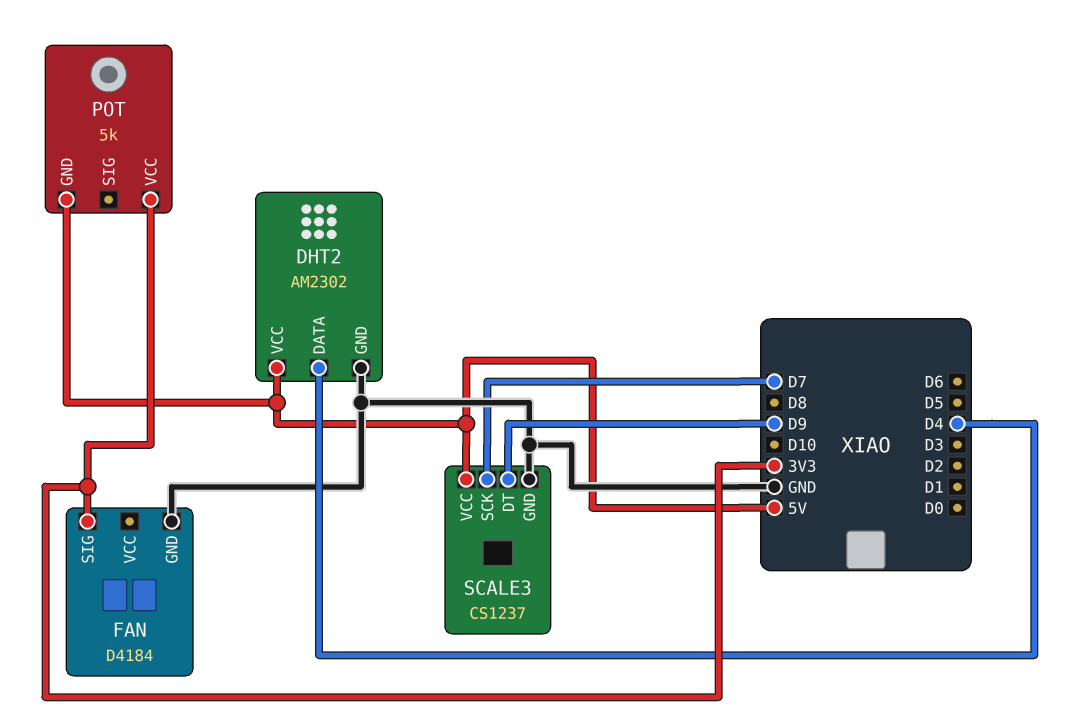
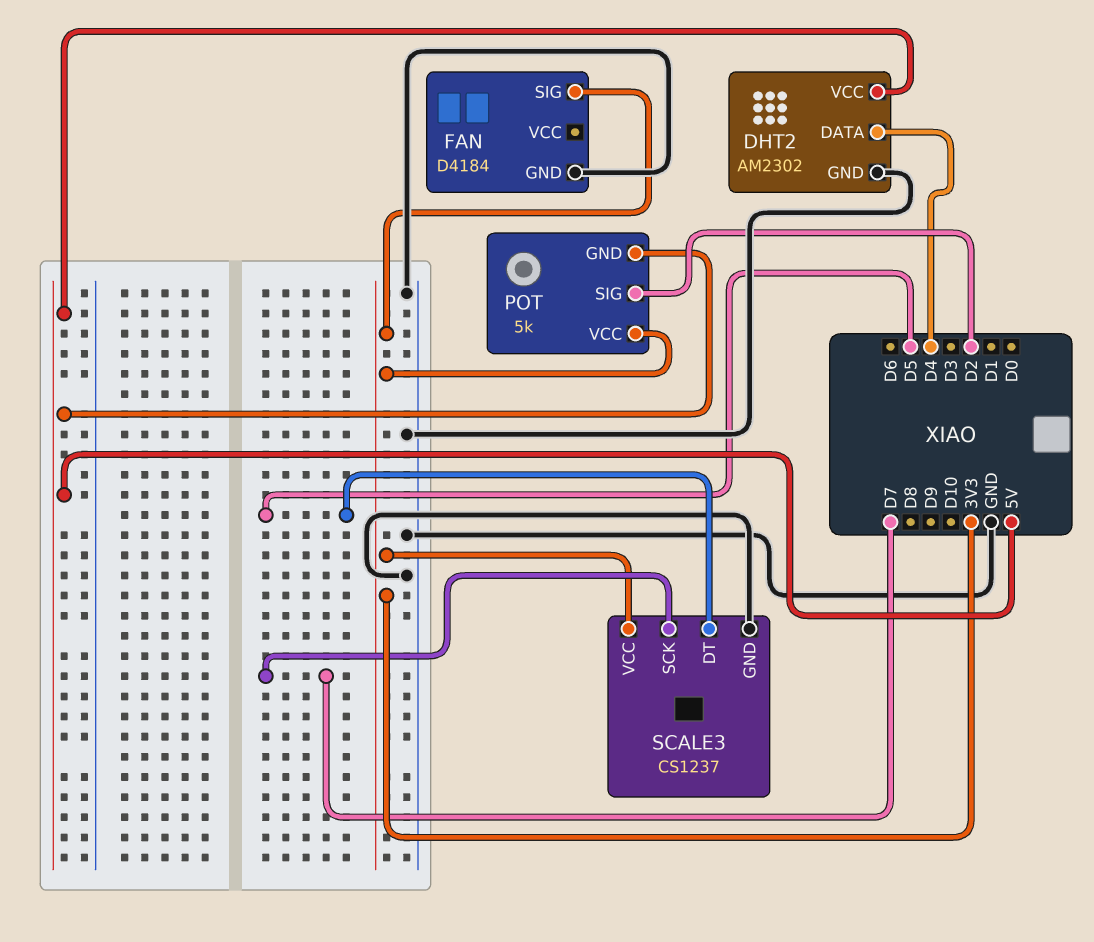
POT pin SIG: none -> D2
SCALE3 pin DT: D9 -> D5
SCALE3 pin VCC: 5V -> 3V3

